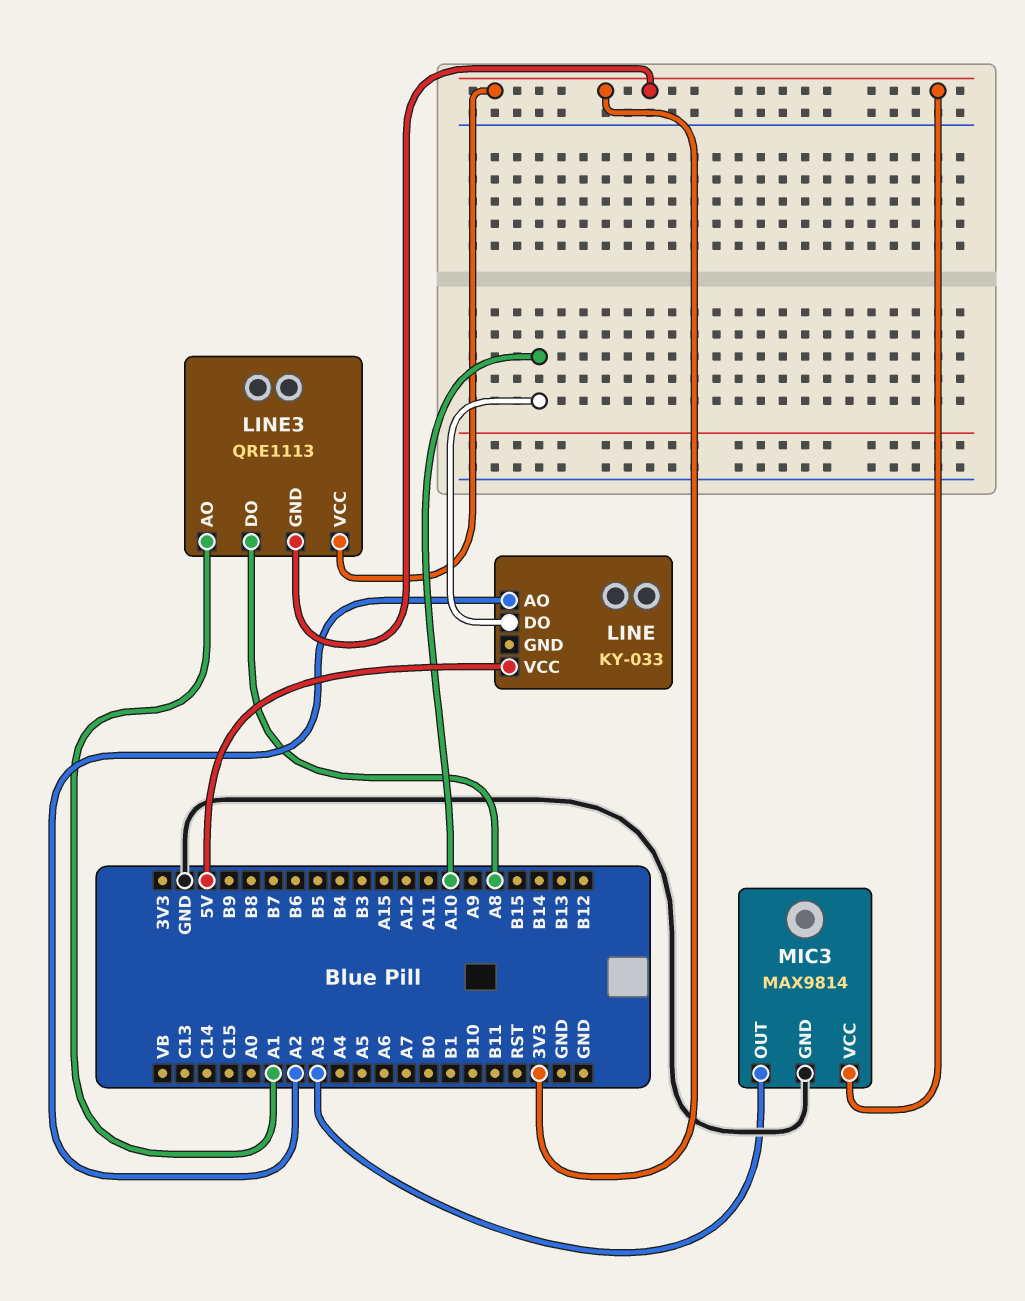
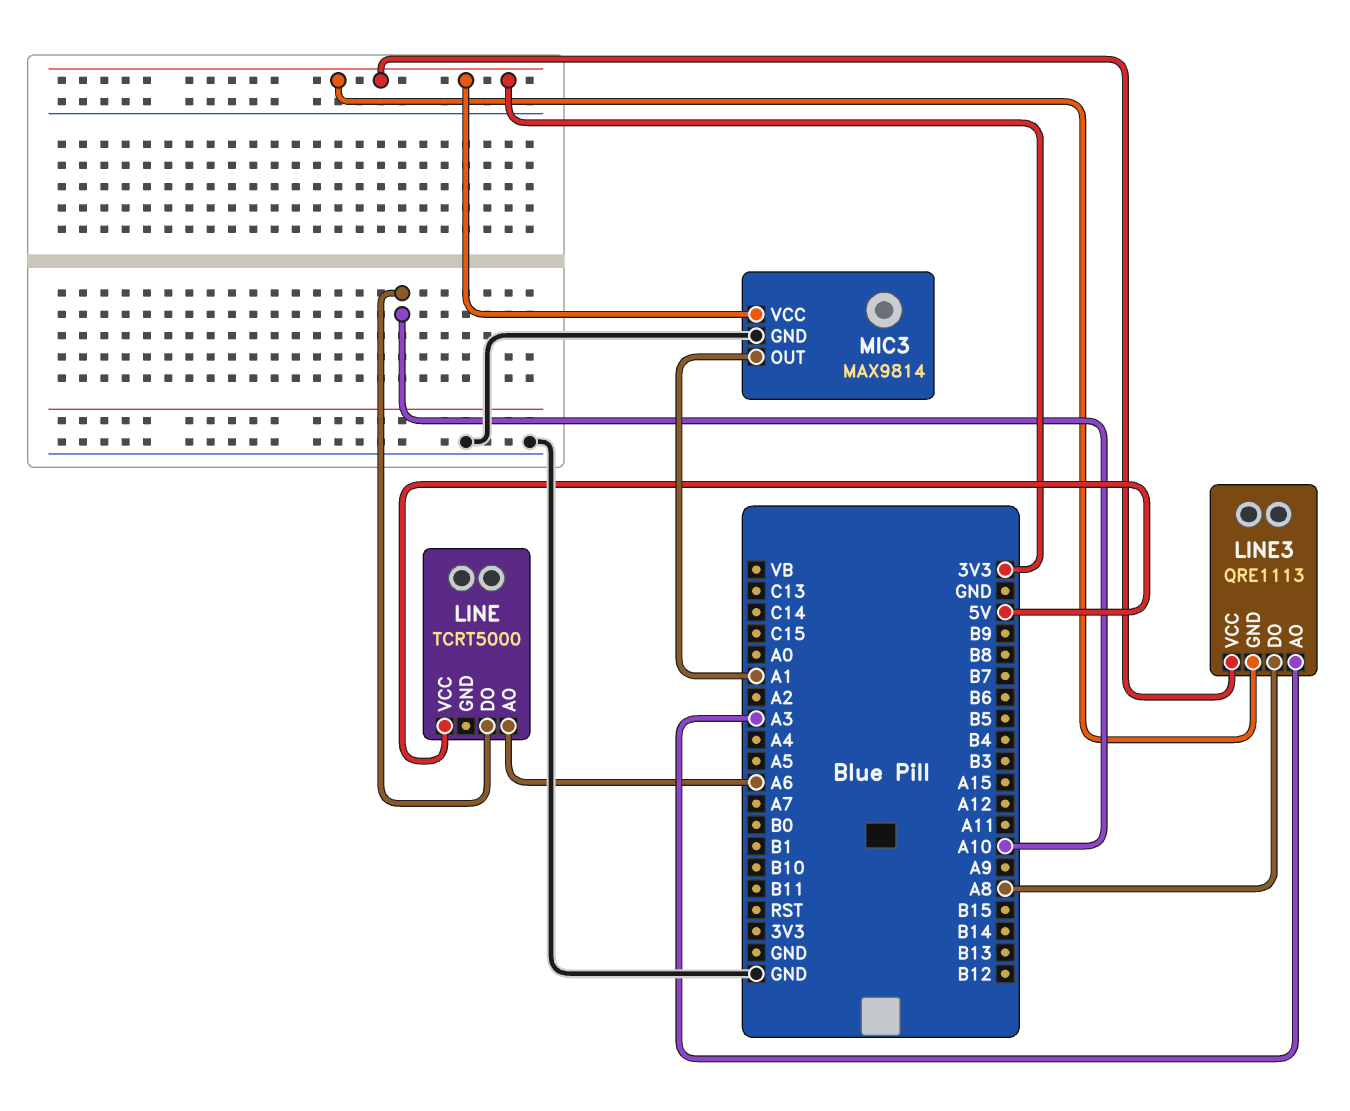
LINE: KY-033 -> TCRT5000
LINE pin AO: A2 -> A6
LINE3 pin AO: A1 -> A3
MIC3 pin OUT: A3 -> A1

